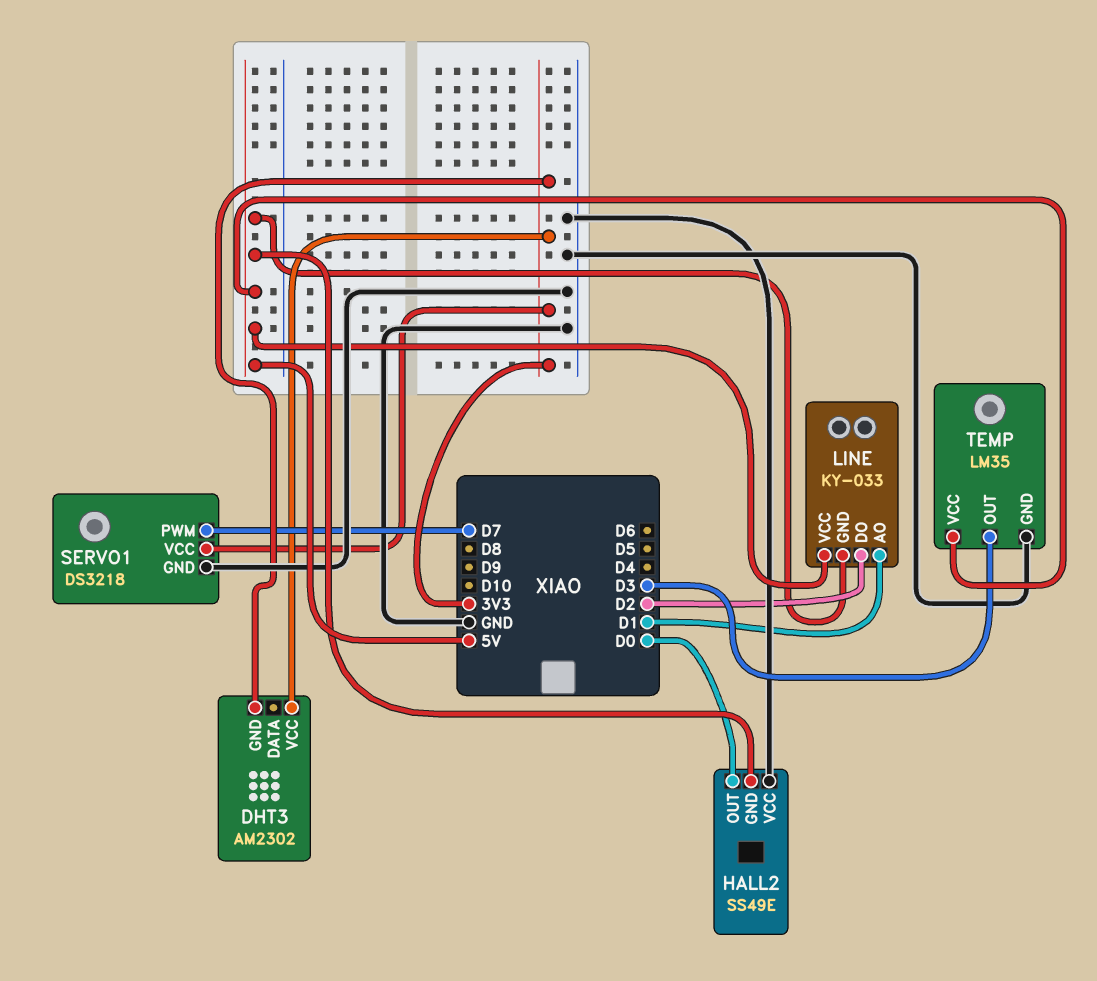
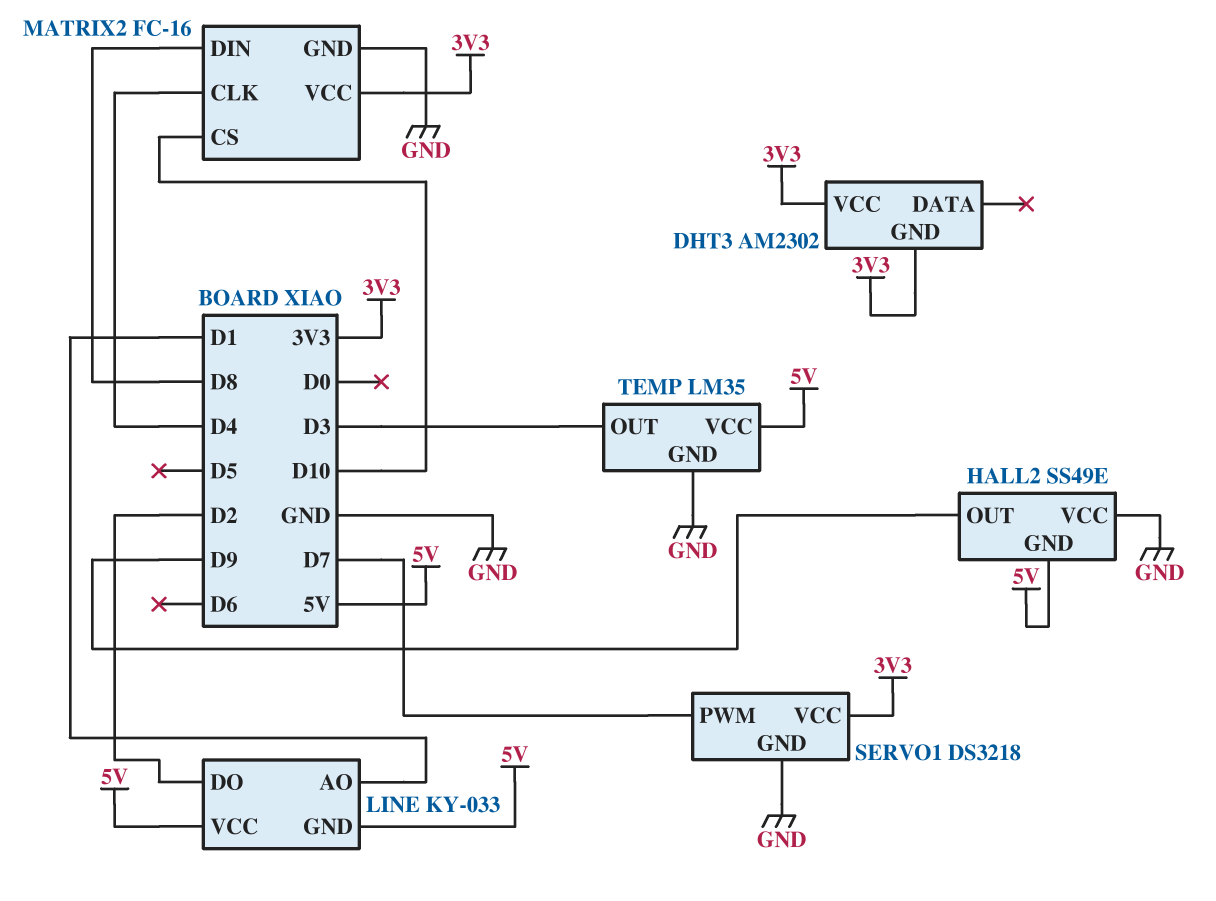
HALL2 pin OUT: D0 -> D9
MATRIX2: none -> FC-16
MATRIX2 pin CLK: none -> D4
MATRIX2 pin CS: none -> D10
MATRIX2 pin DIN: none -> D8
MATRIX2 pin GND: none -> GND
MATRIX2 pin VCC: none -> 3V3

